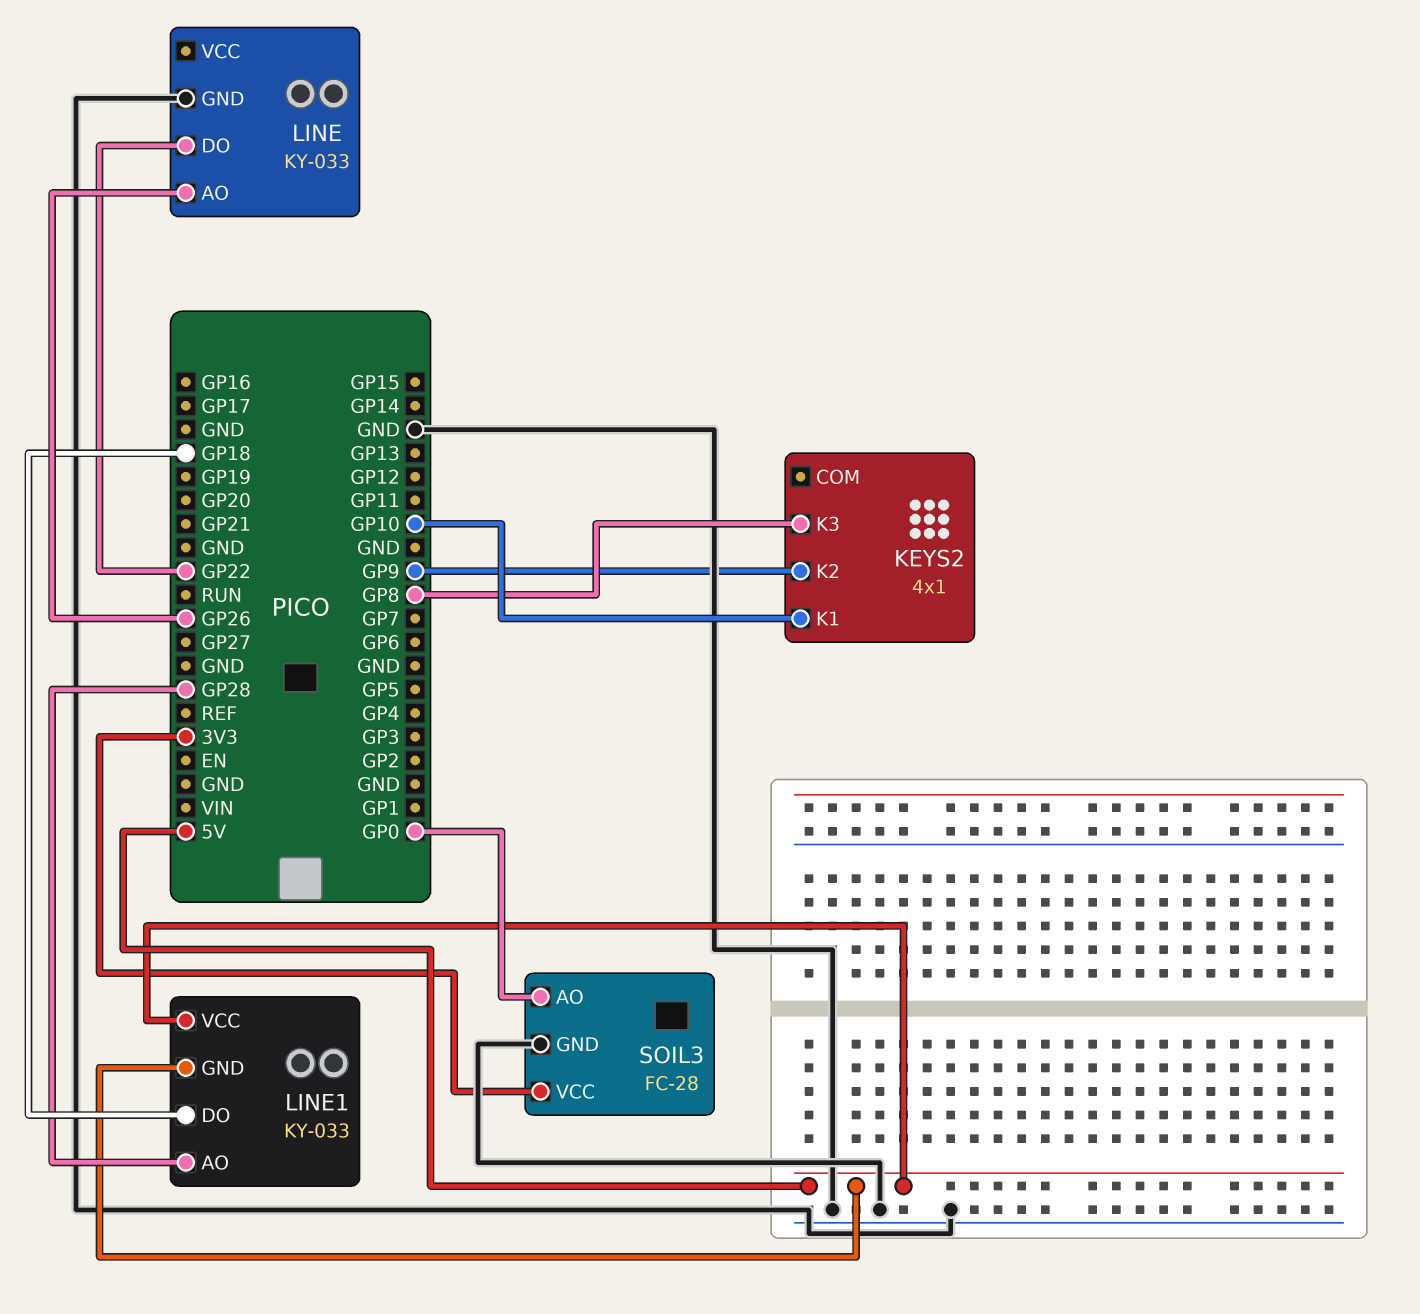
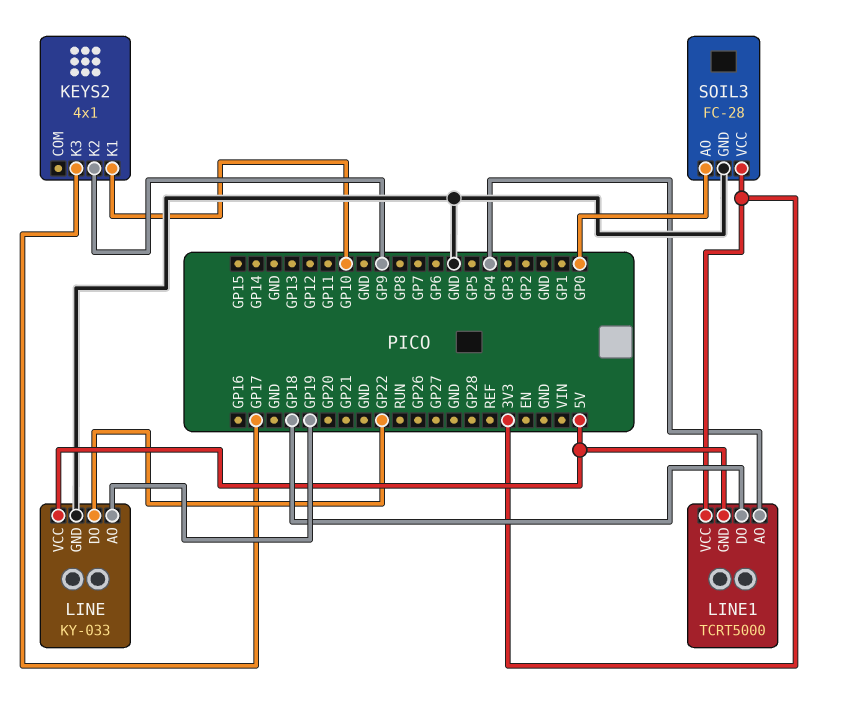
KEYS2 pin K3: GP8 -> GP17
LINE pin AO: GP26 -> GP19
LINE pin VCC: none -> 5V
LINE1: KY-033 -> TCRT5000
LINE1 pin AO: GP28 -> GP4
LINE1 pin VCC: 5V -> 3V3

